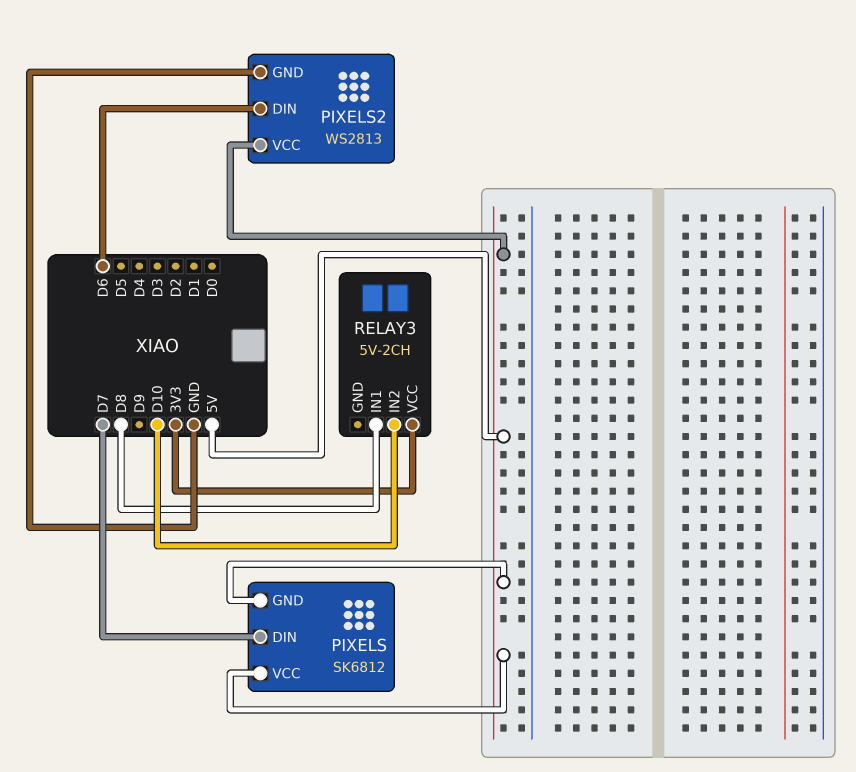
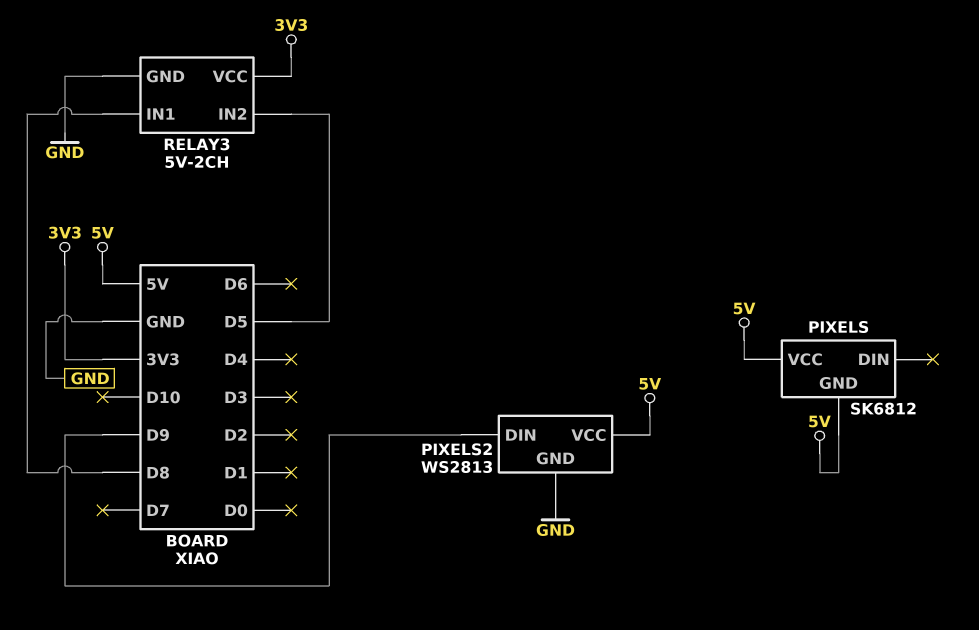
PIXELS pin DIN: D7 -> none
PIXELS2 pin DIN: D6 -> D9
RELAY3 pin GND: none -> GND
RELAY3 pin IN2: D10 -> D5

